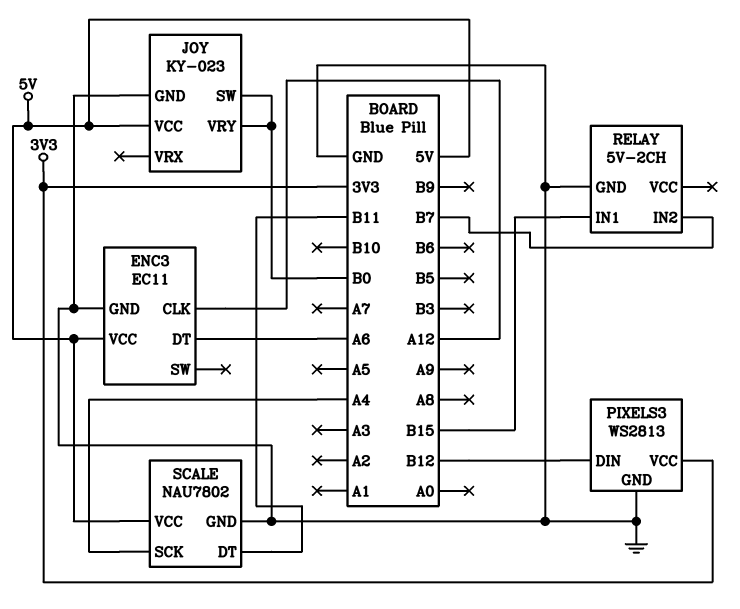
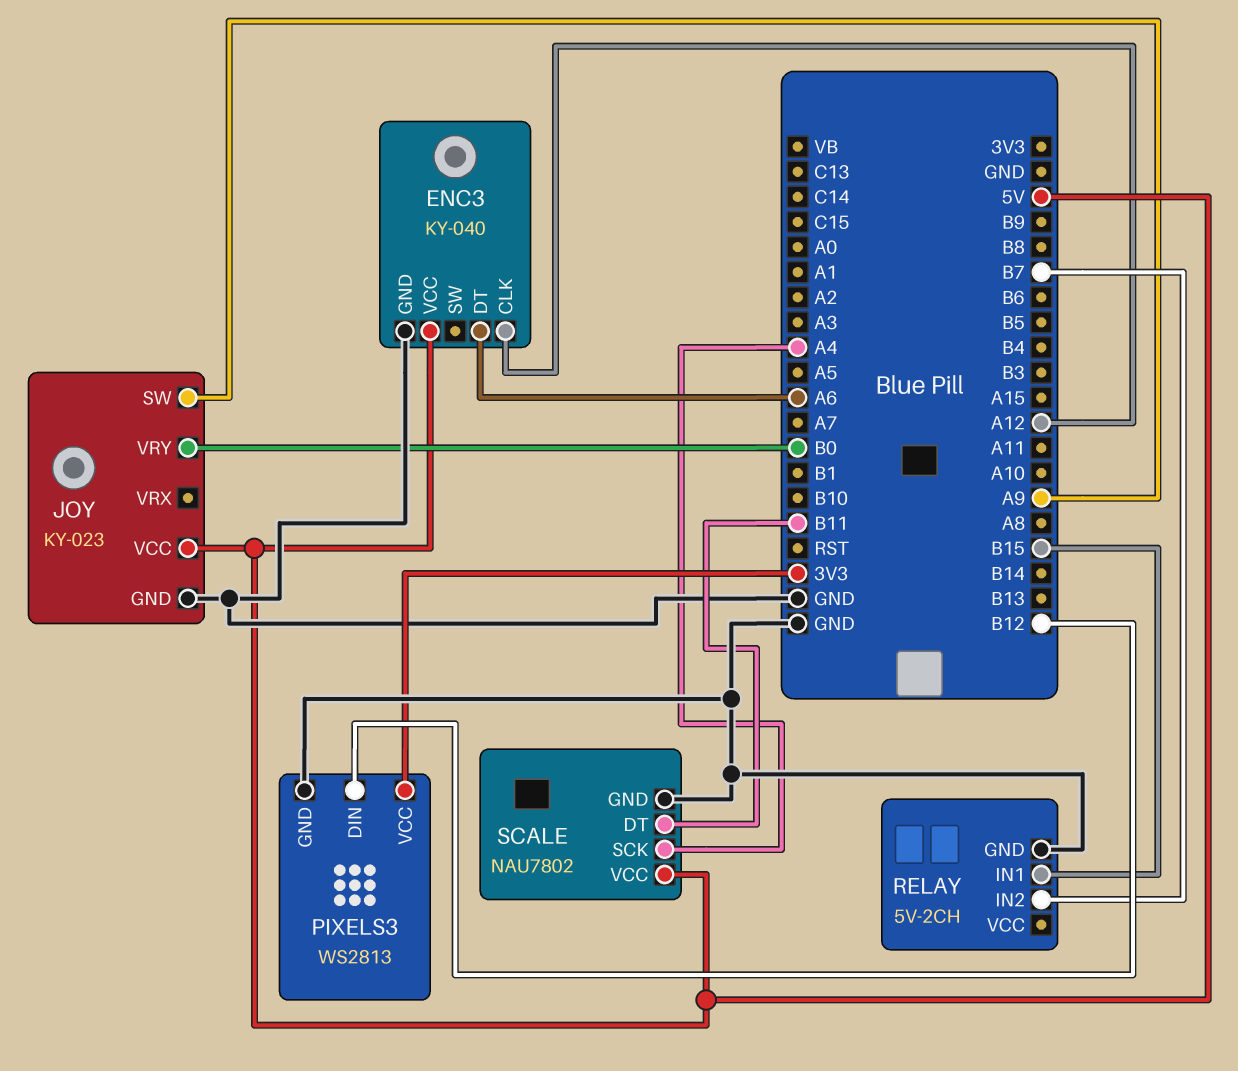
ENC3: EC11 -> KY-040
JOY pin SW: B0 -> A9

